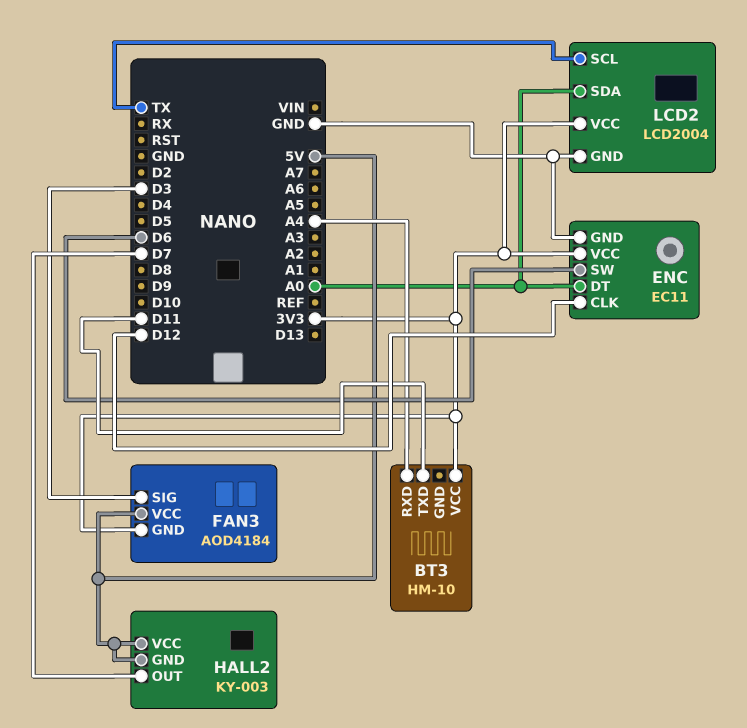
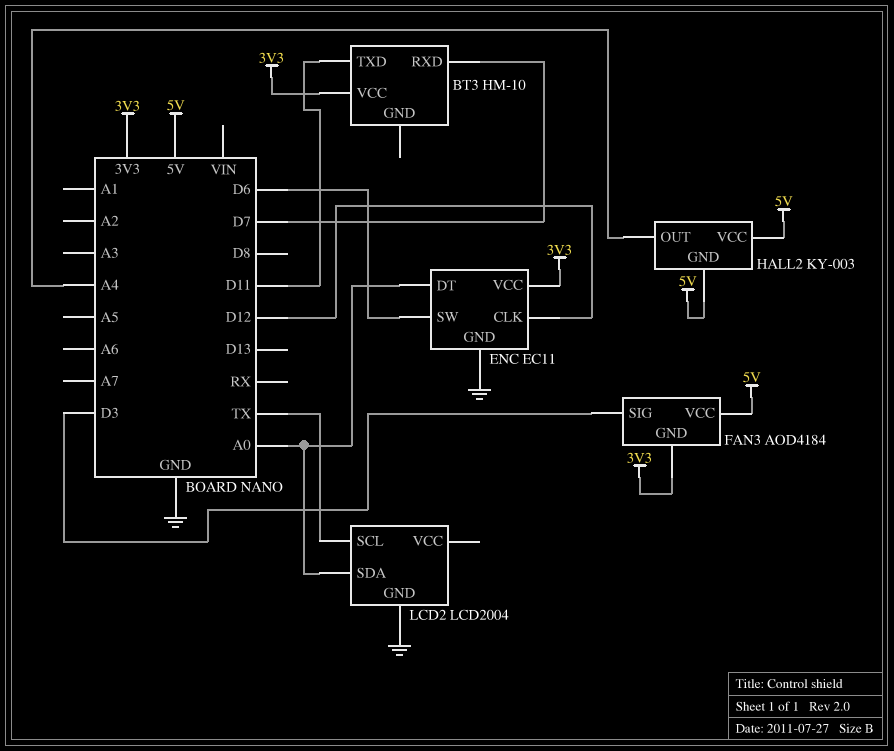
BT3 pin RXD: A4 -> D7
HALL2 pin OUT: D7 -> A4
LCD2 pin VCC: 3V3 -> none

